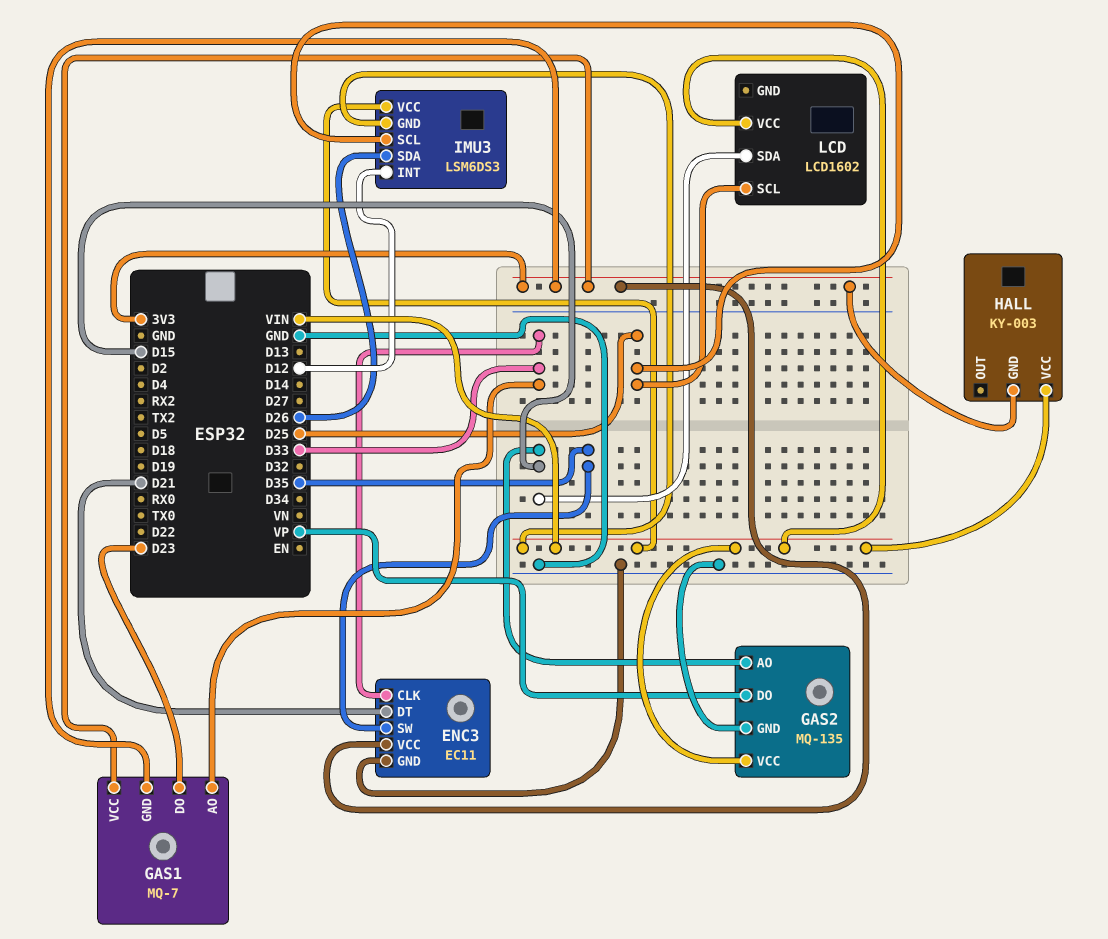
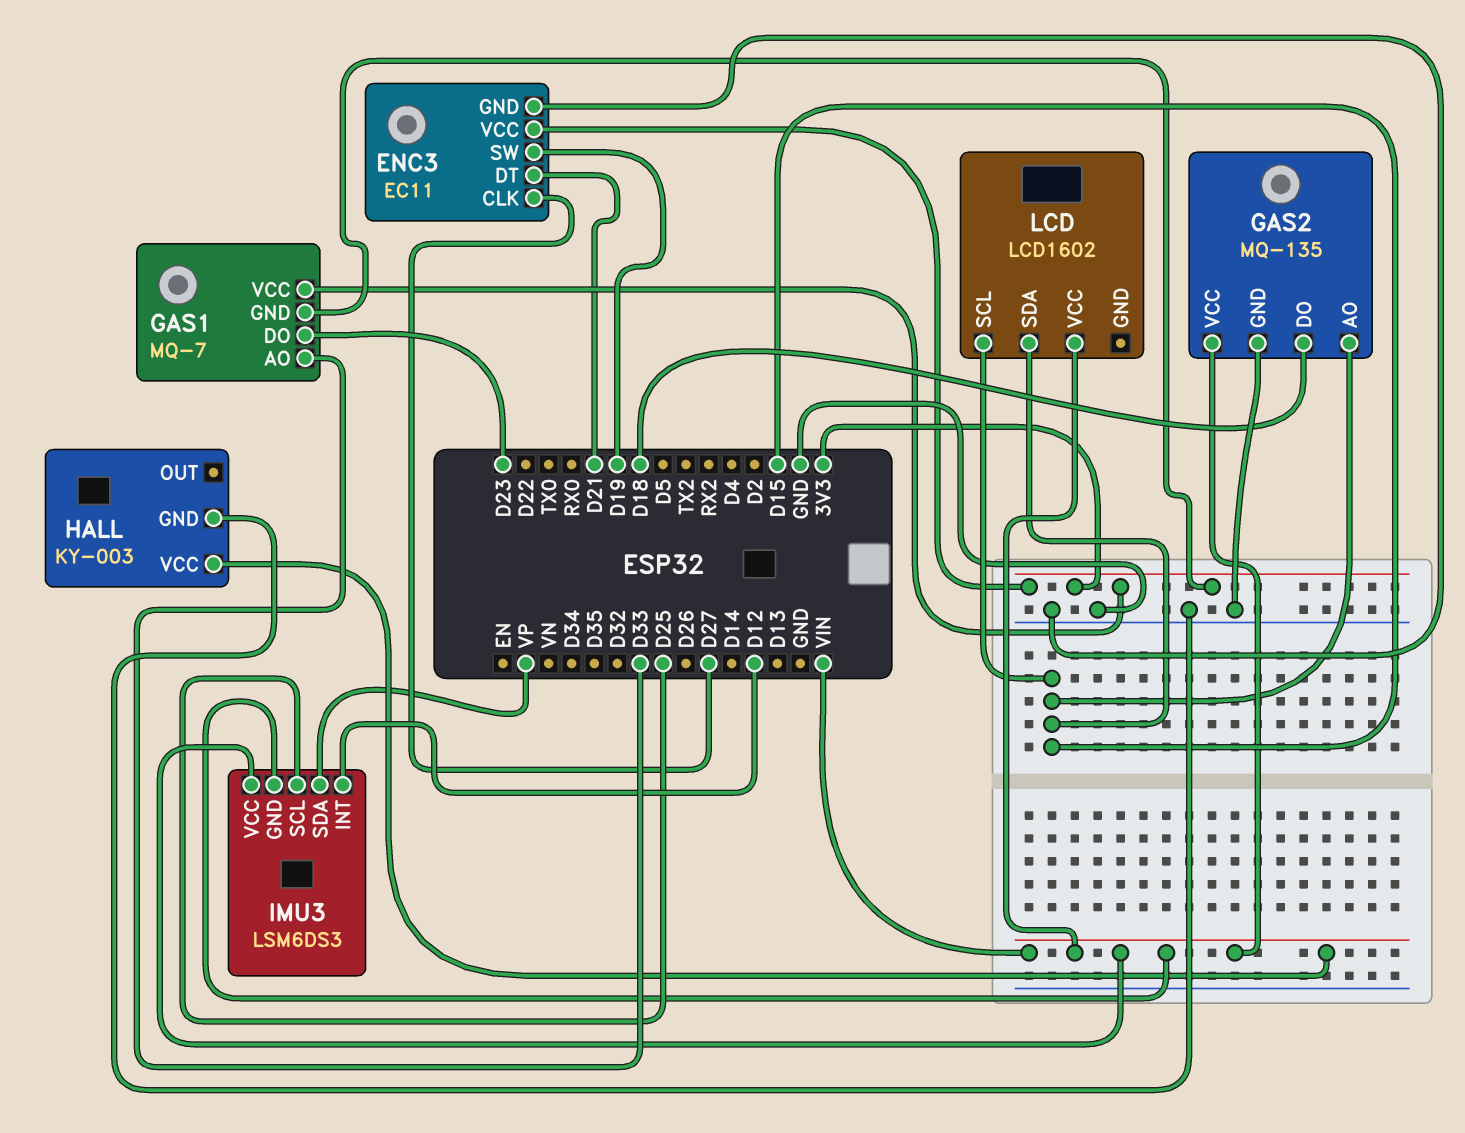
ENC3 pin CLK: D33 -> D27
ENC3 pin SW: D35 -> D19
GAS2 pin DO: VP -> D18
HALL pin GND: 3V3 -> GND
IMU3 pin SDA: D26 -> VP
LCD pin SCL: D25 -> D15

